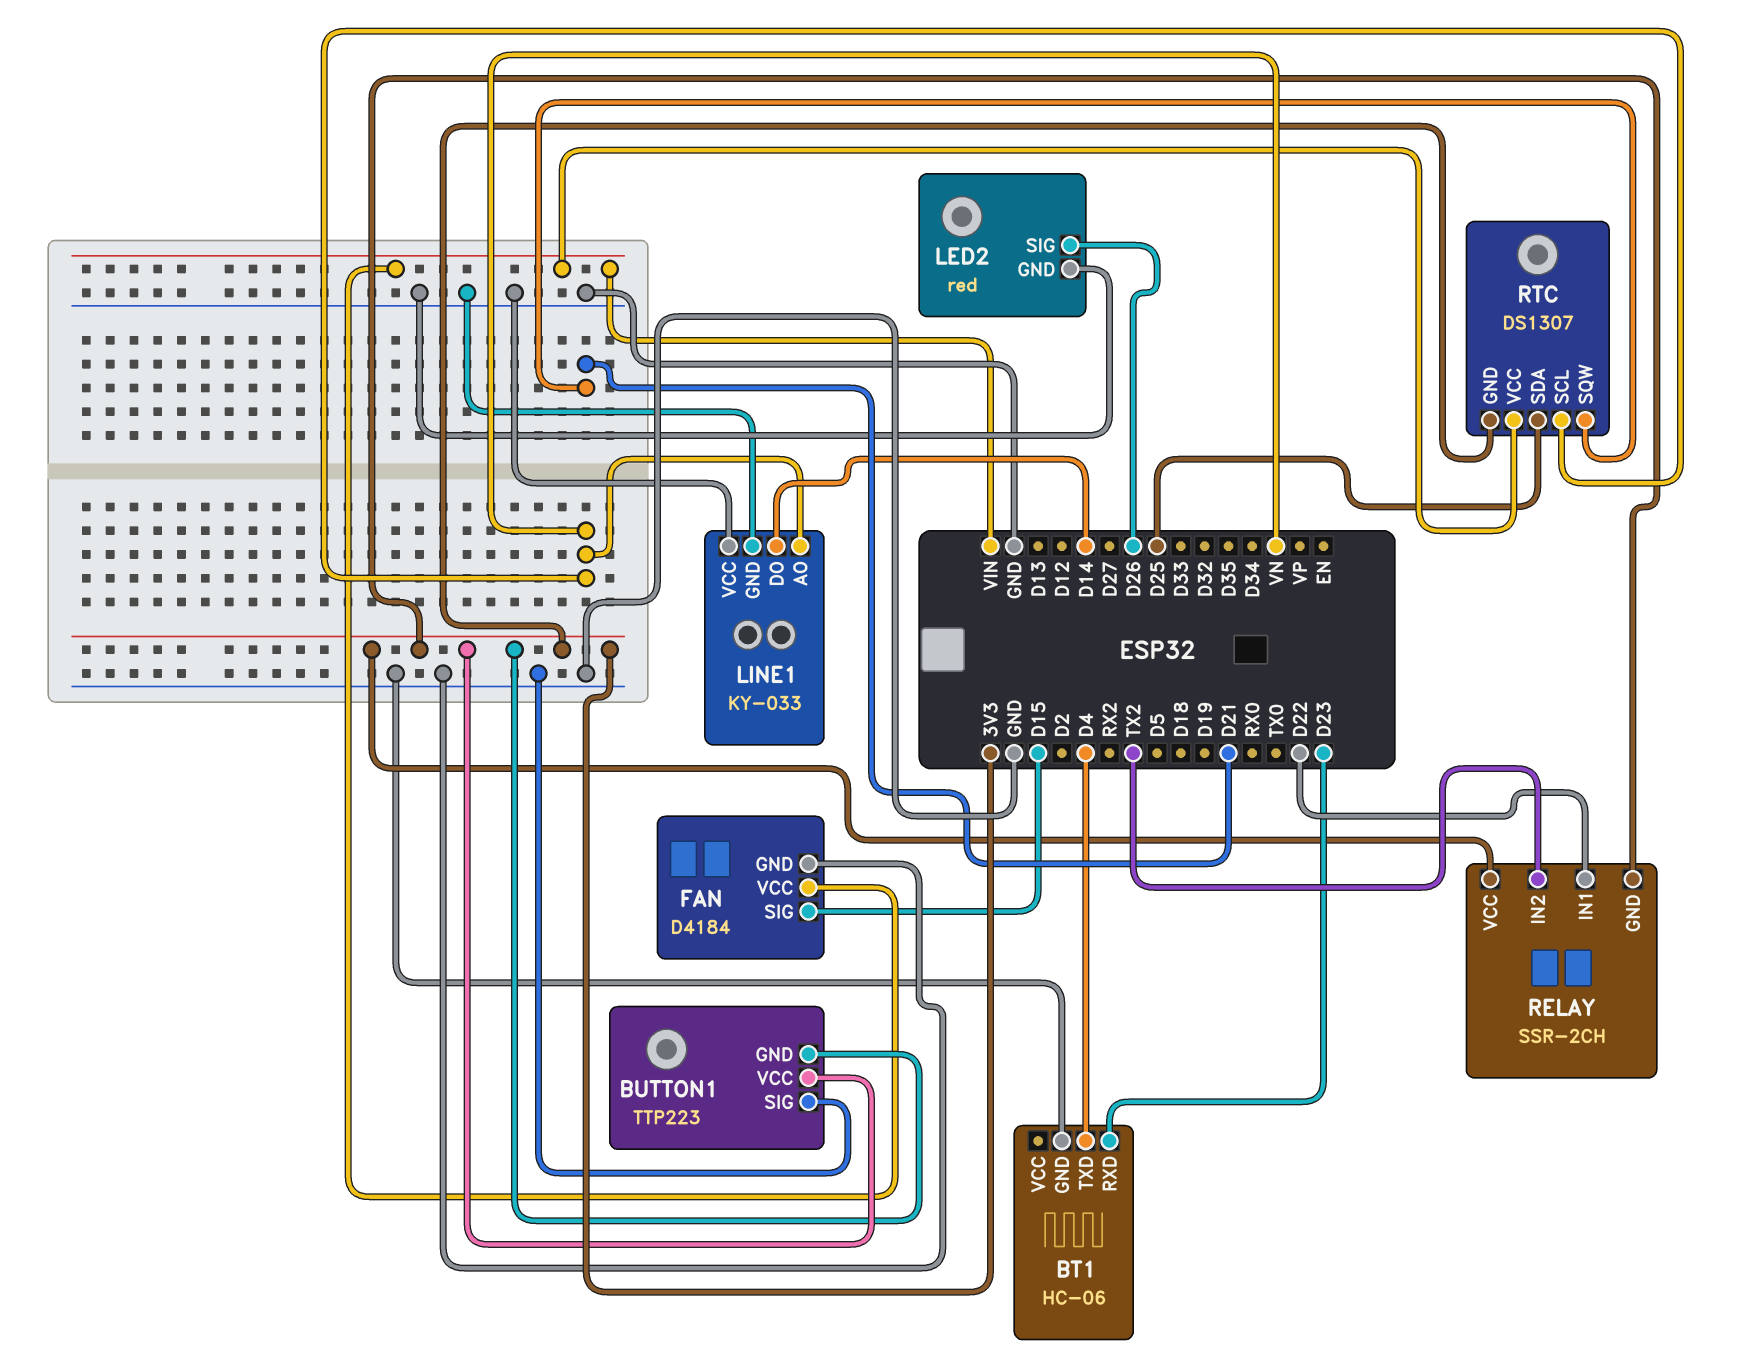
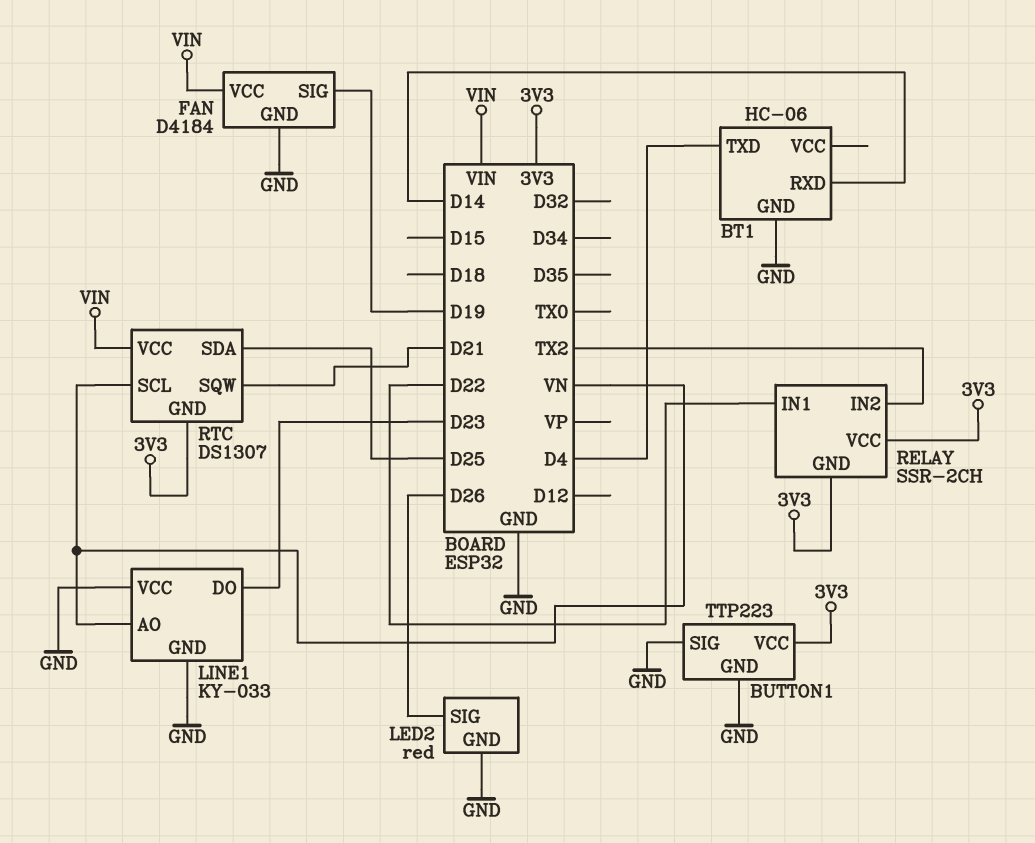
BT1 pin RXD: D23 -> D14
BUTTON1 pin GND: 3V3 -> GND
FAN pin SIG: D15 -> D19
LINE1 pin DO: D14 -> D23

